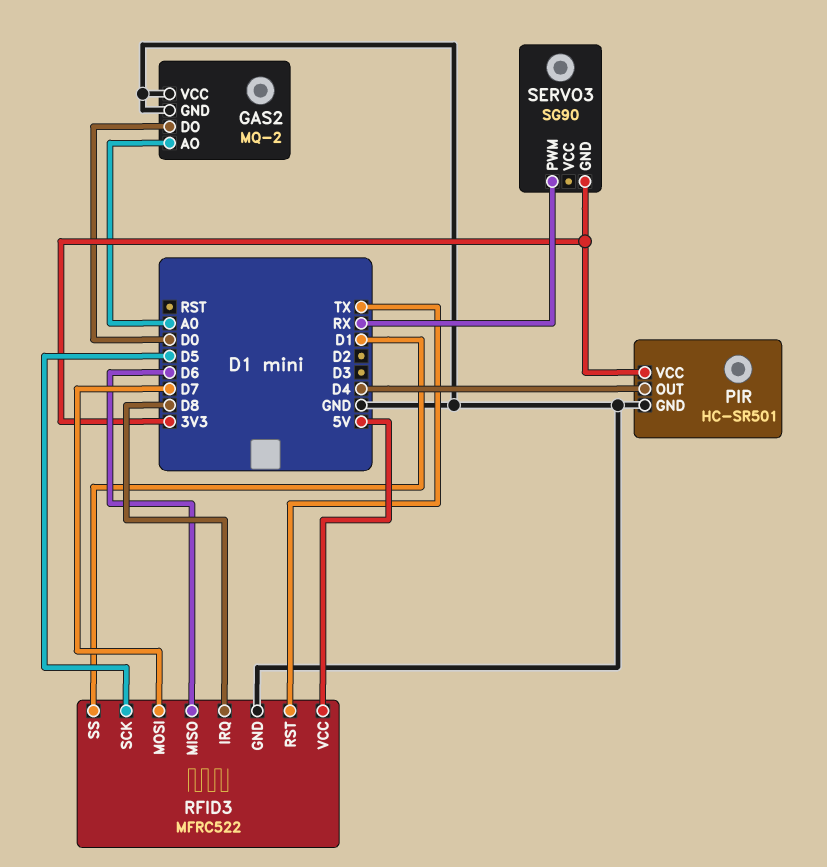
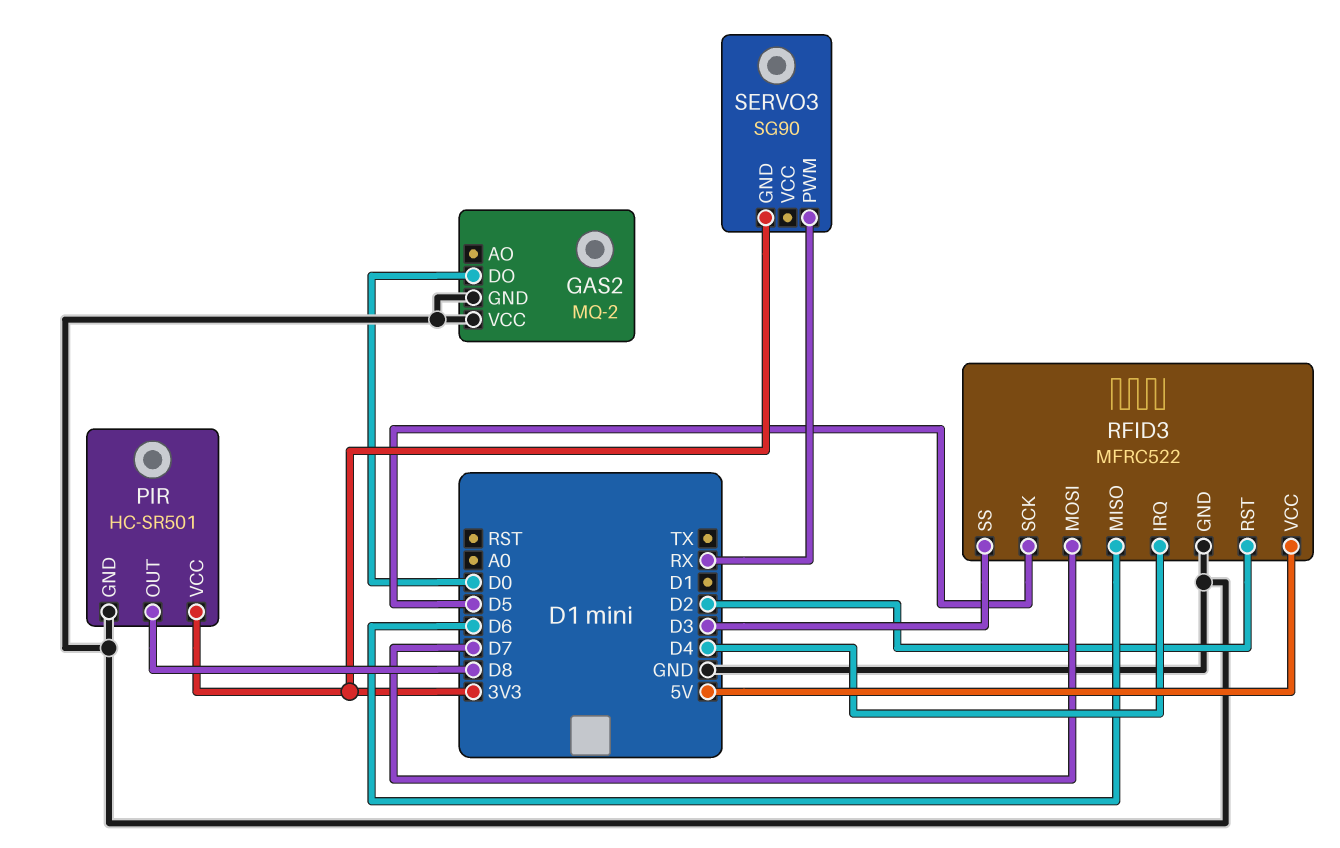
GAS2 pin AO: A0 -> none
PIR pin OUT: D4 -> D8
RFID3 pin IRQ: D8 -> D4
RFID3 pin RST: TX -> D2
RFID3 pin SS: D1 -> D3

